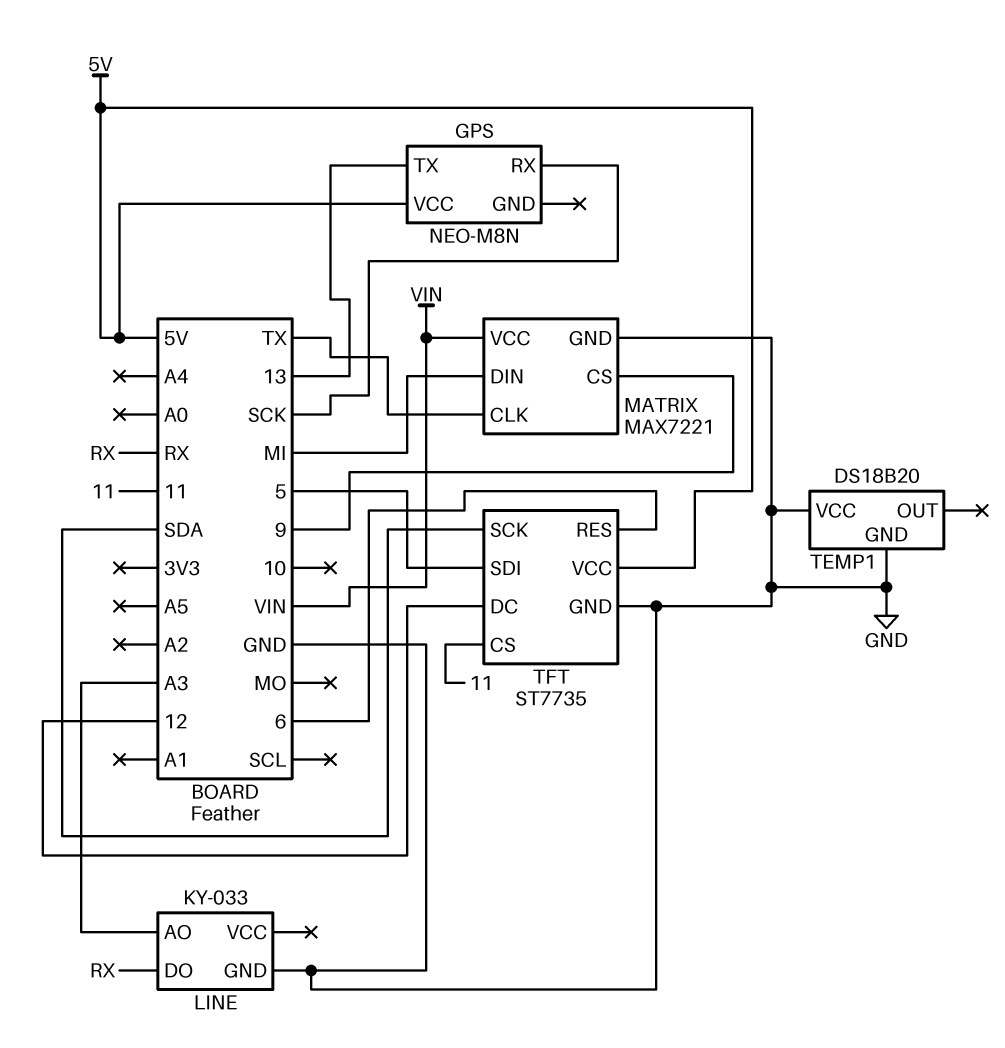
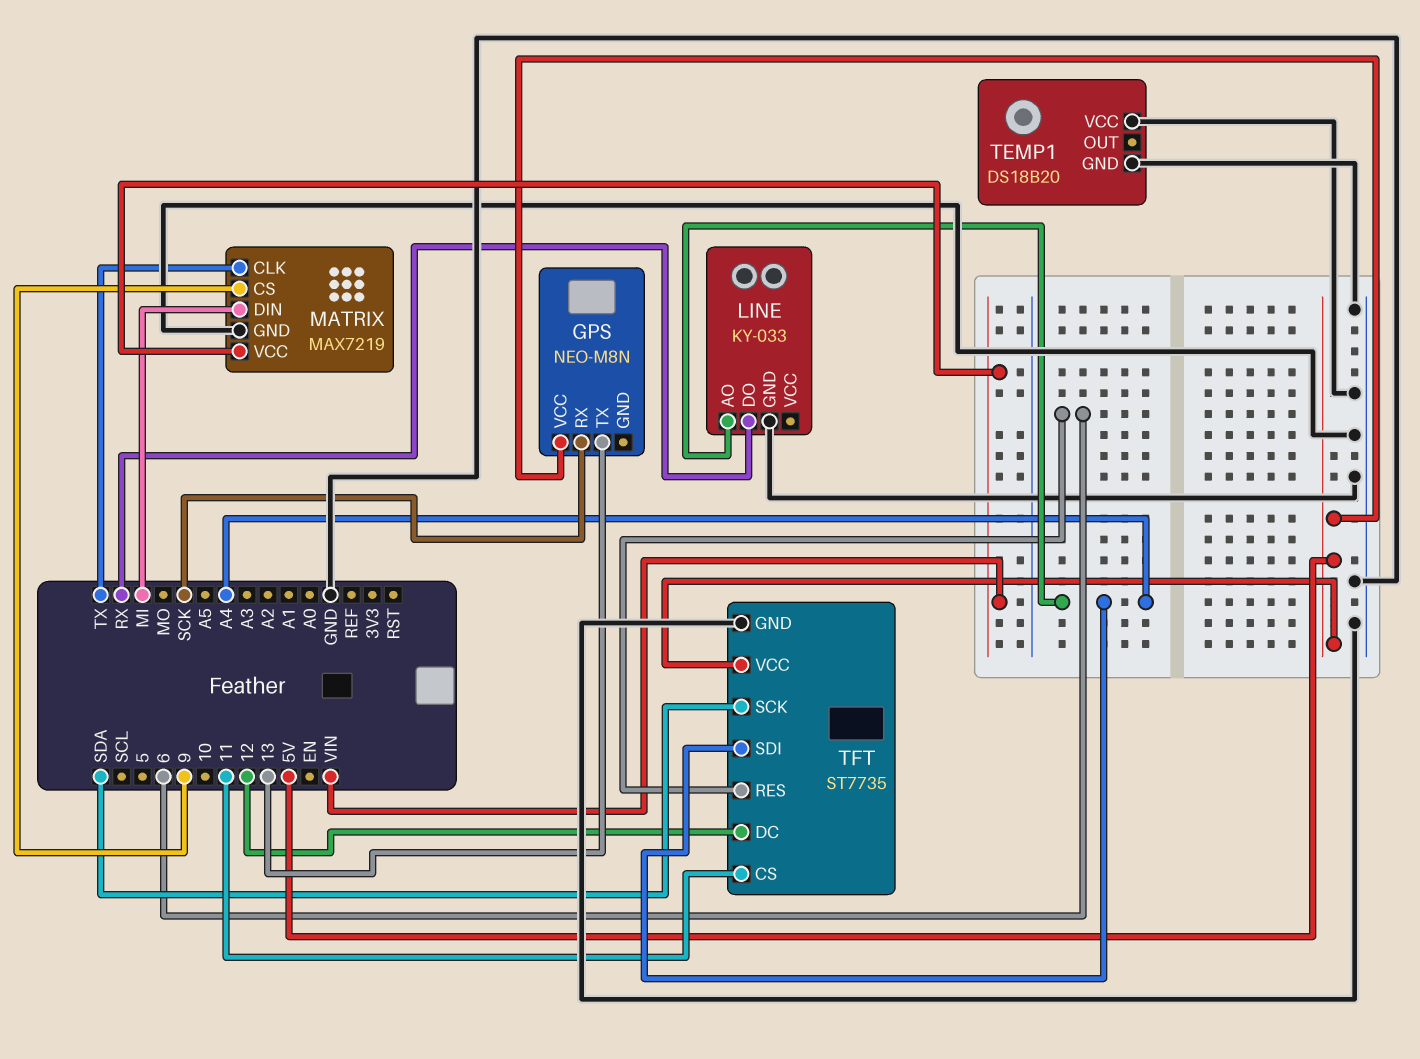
LINE pin AO: A3 -> A4
MATRIX: MAX7221 -> MAX7219
TFT pin SDI: 5 -> A4

